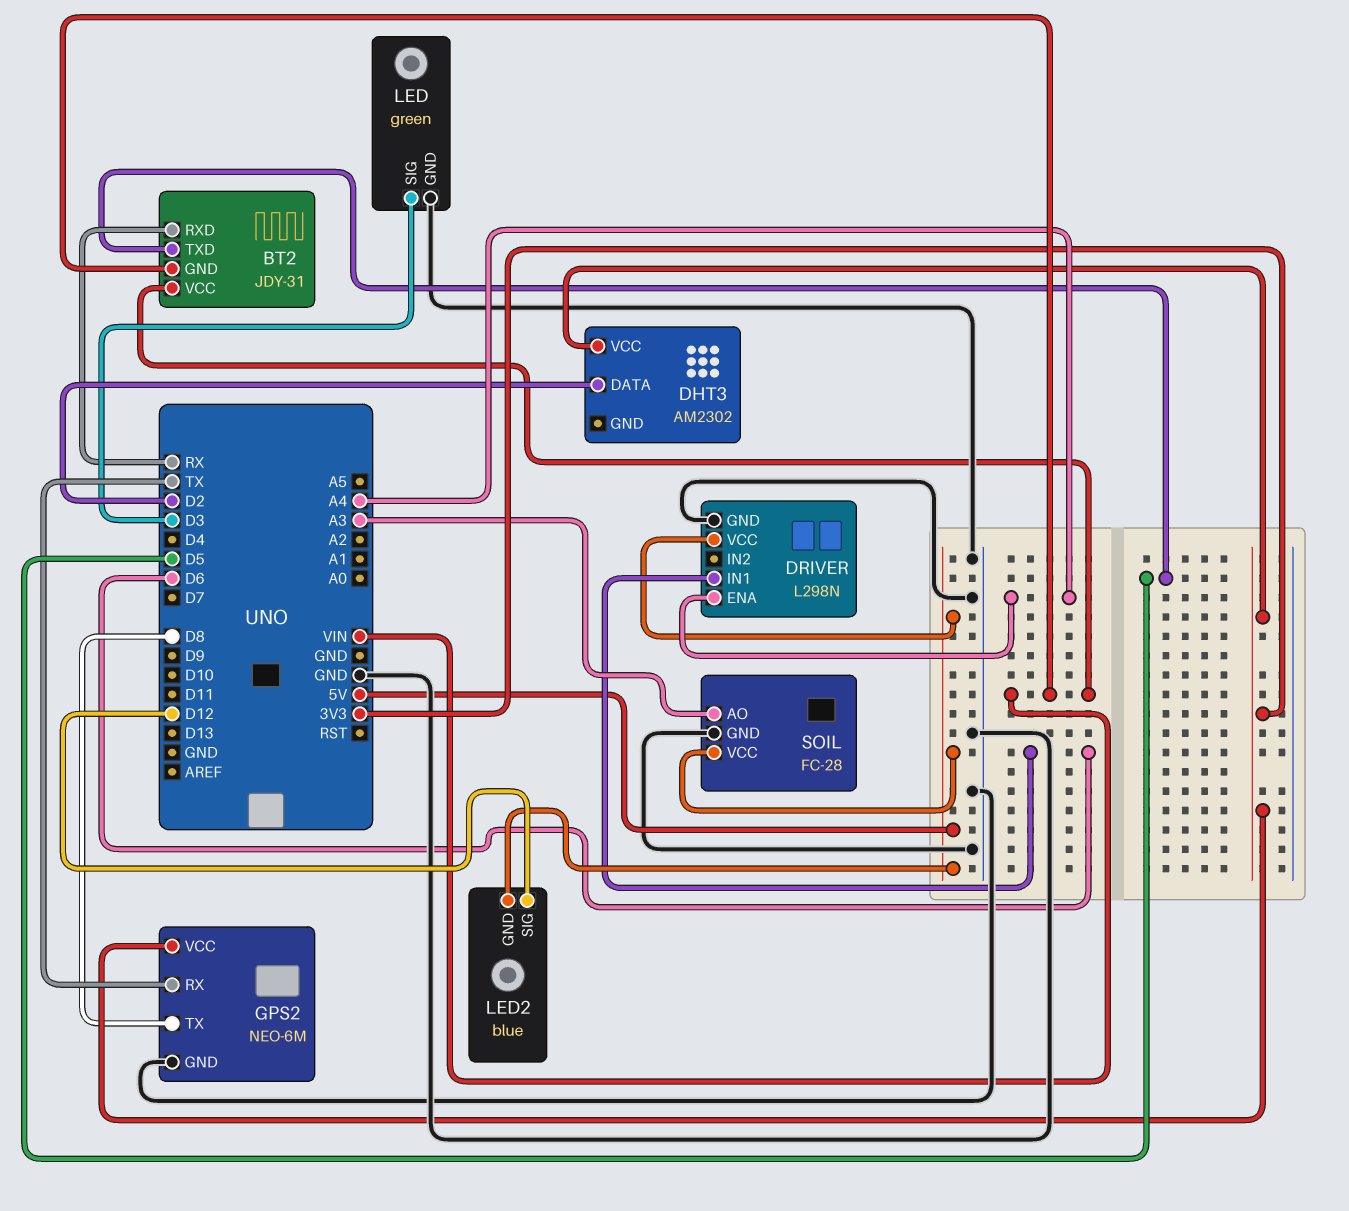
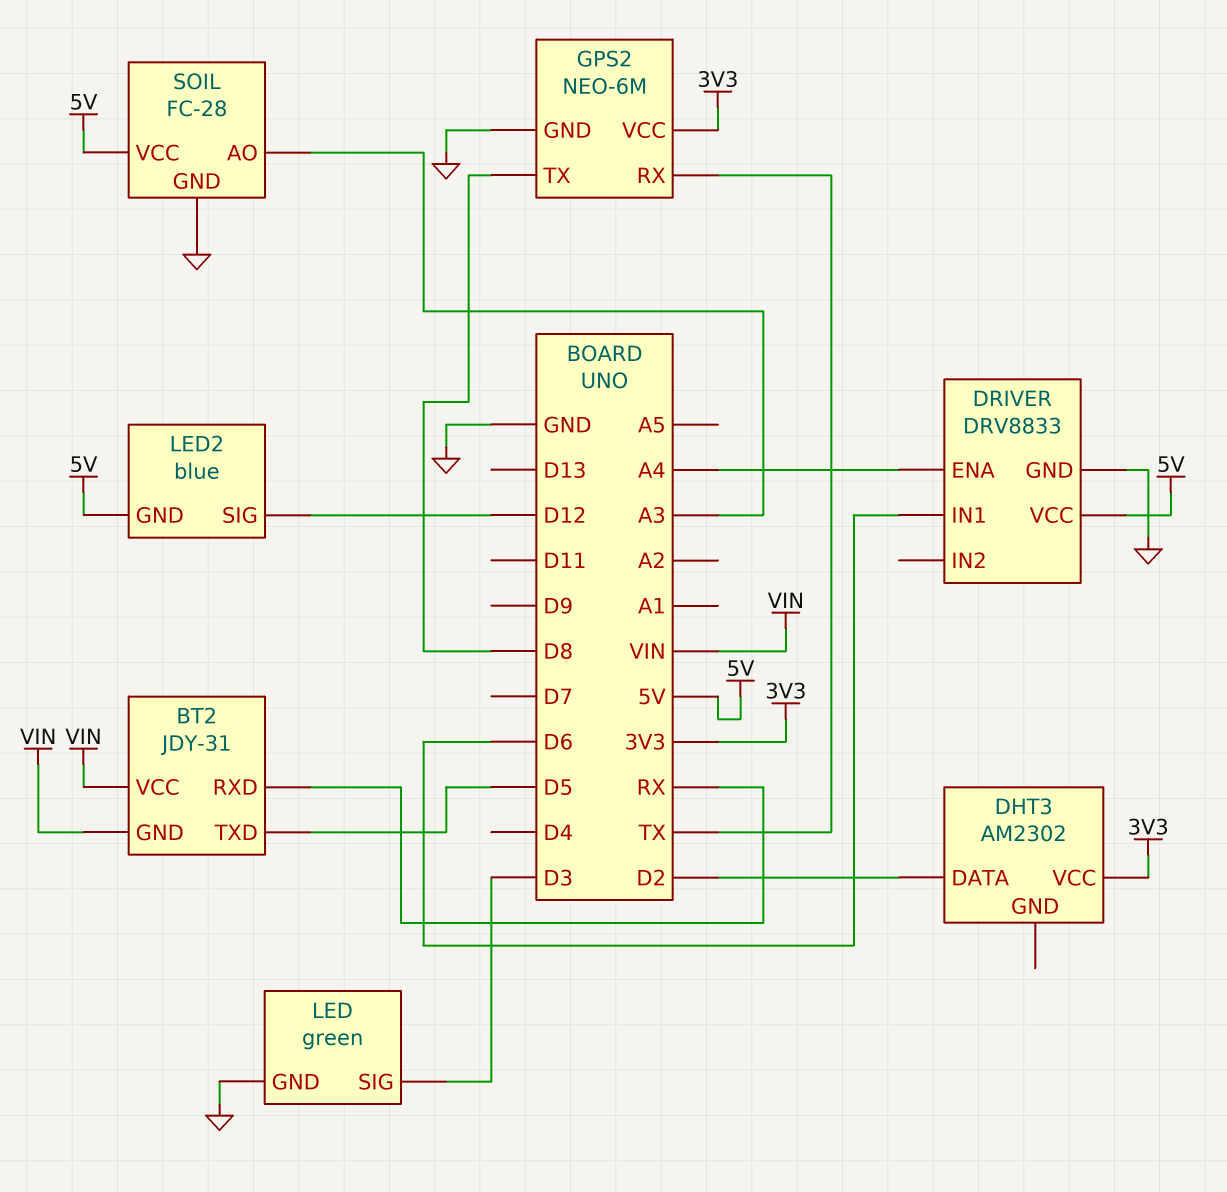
DRIVER: L298N -> DRV8833

